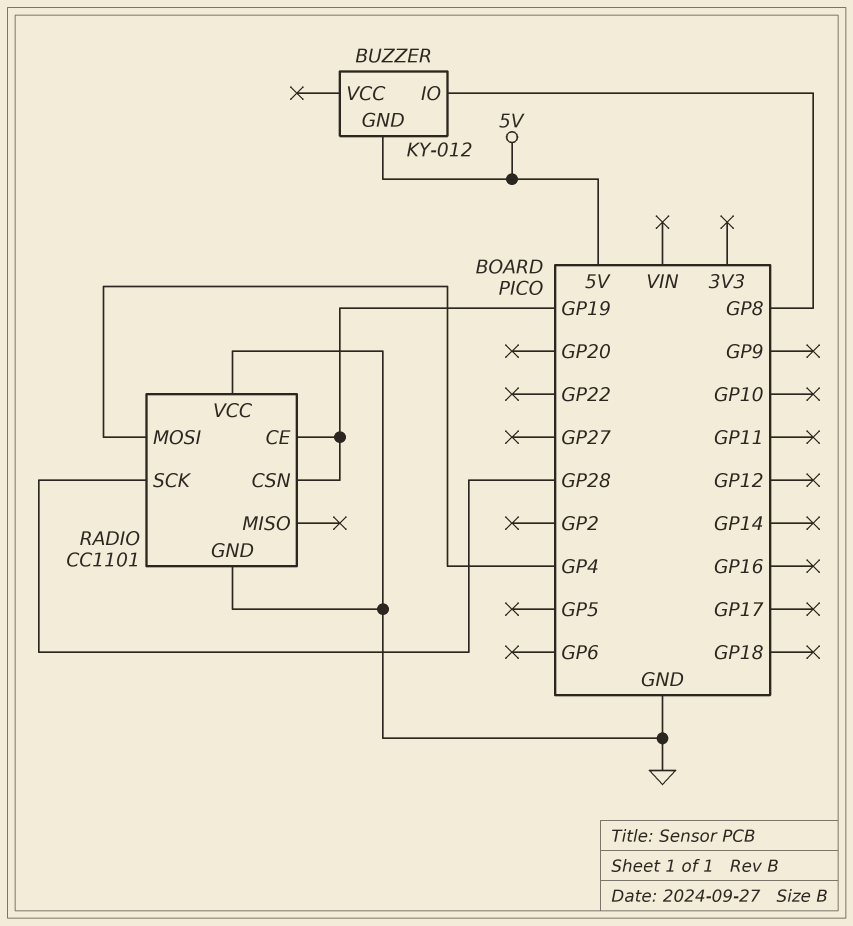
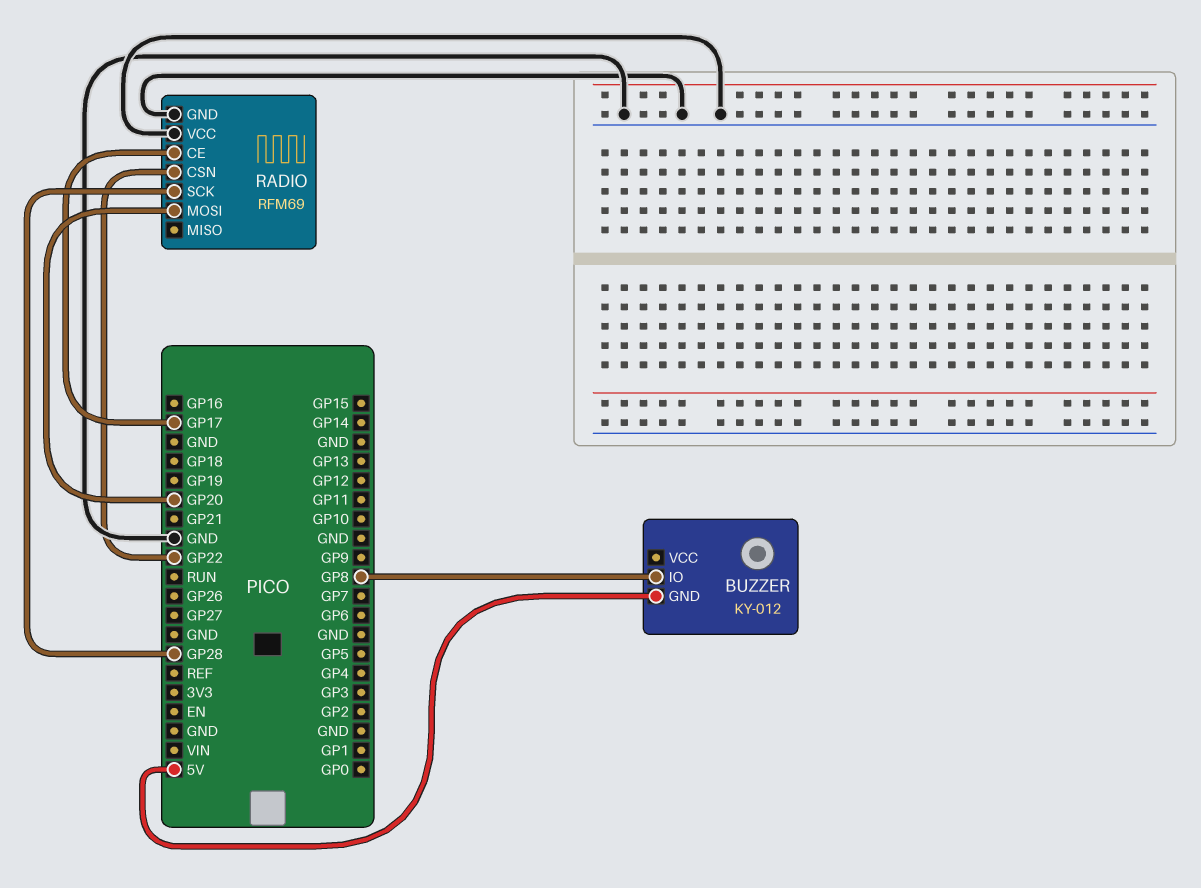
RADIO: CC1101 -> RFM69
RADIO pin CE: GP19 -> GP17
RADIO pin CSN: GP19 -> GP22
RADIO pin MOSI: GP4 -> GP20

